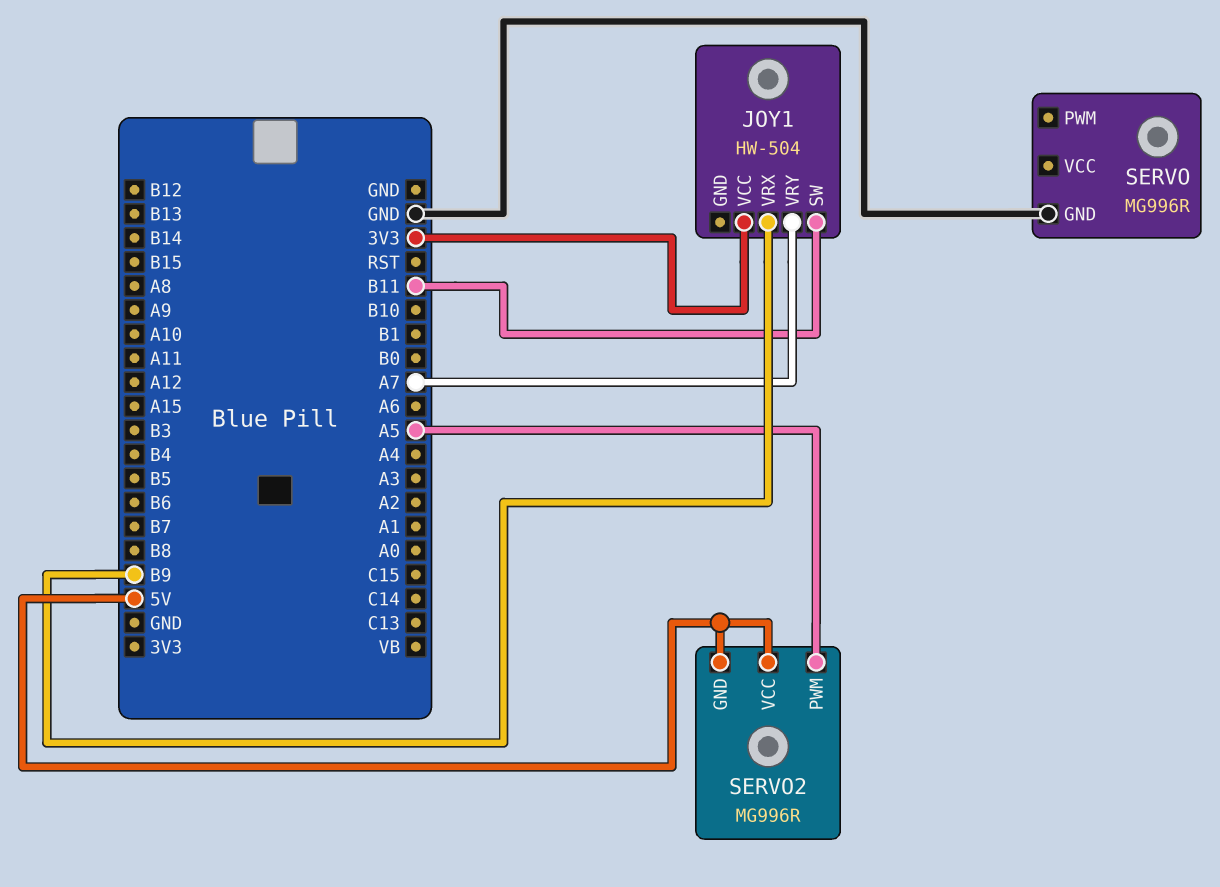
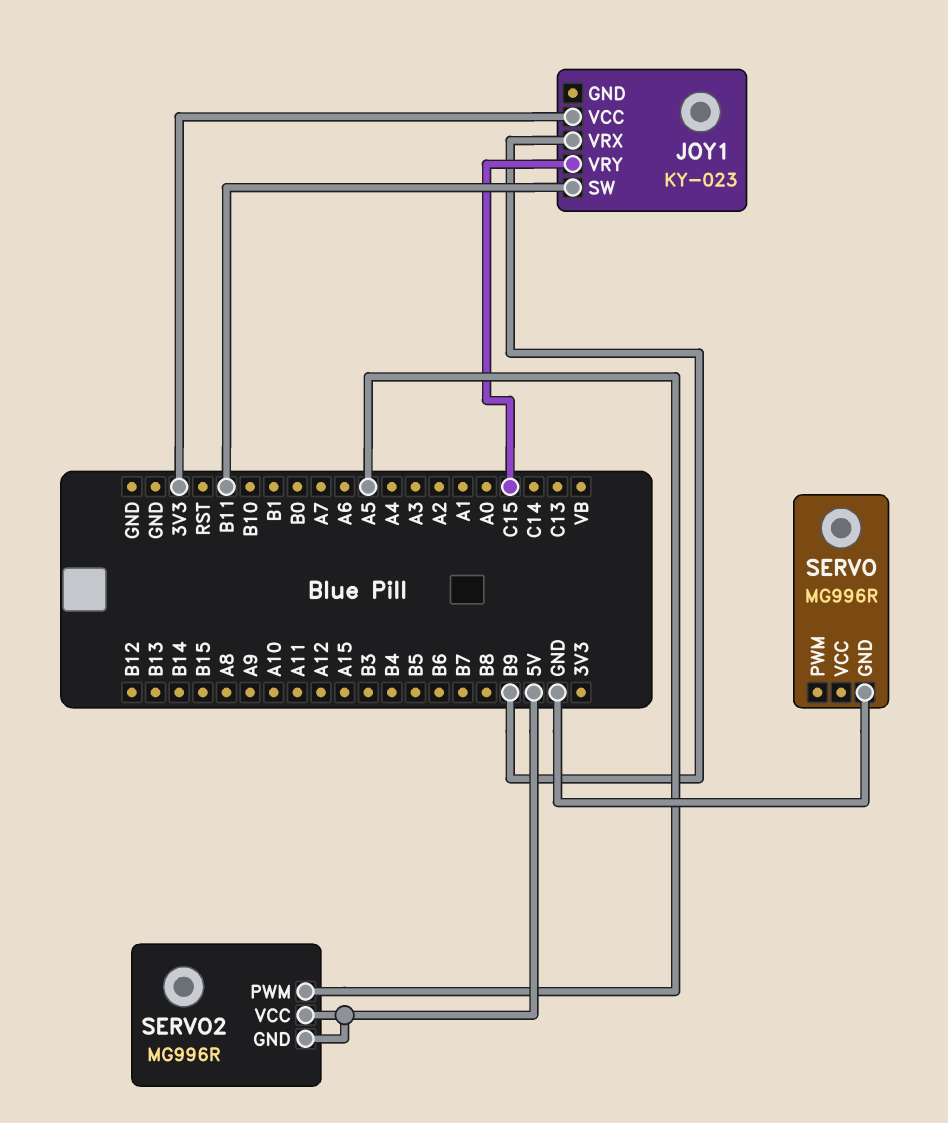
JOY1: HW-504 -> KY-023
JOY1 pin VRY: A7 -> C15

